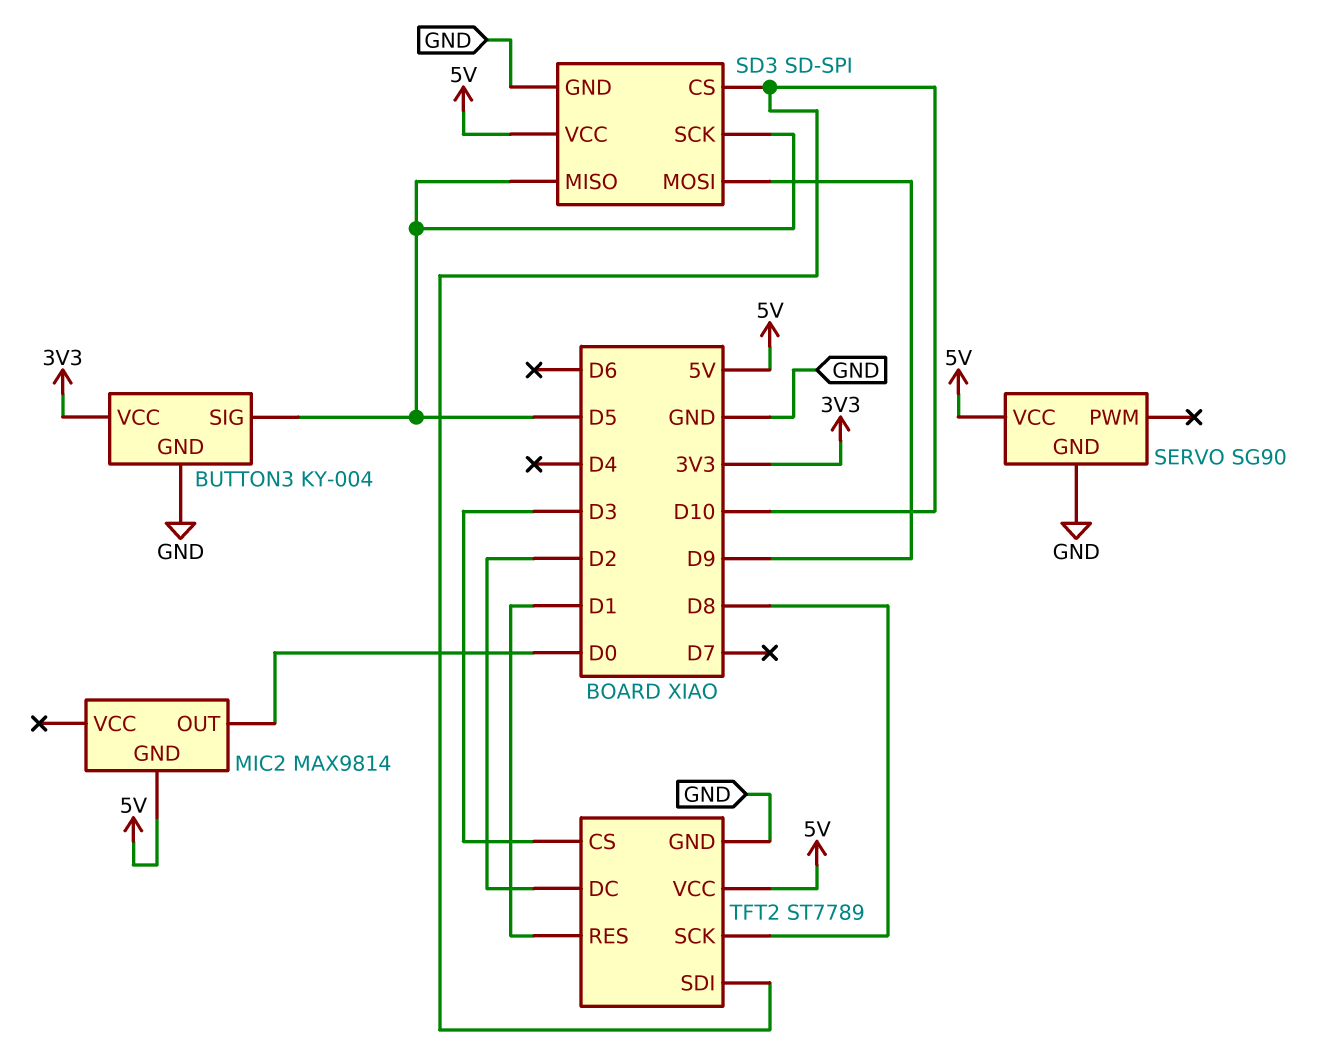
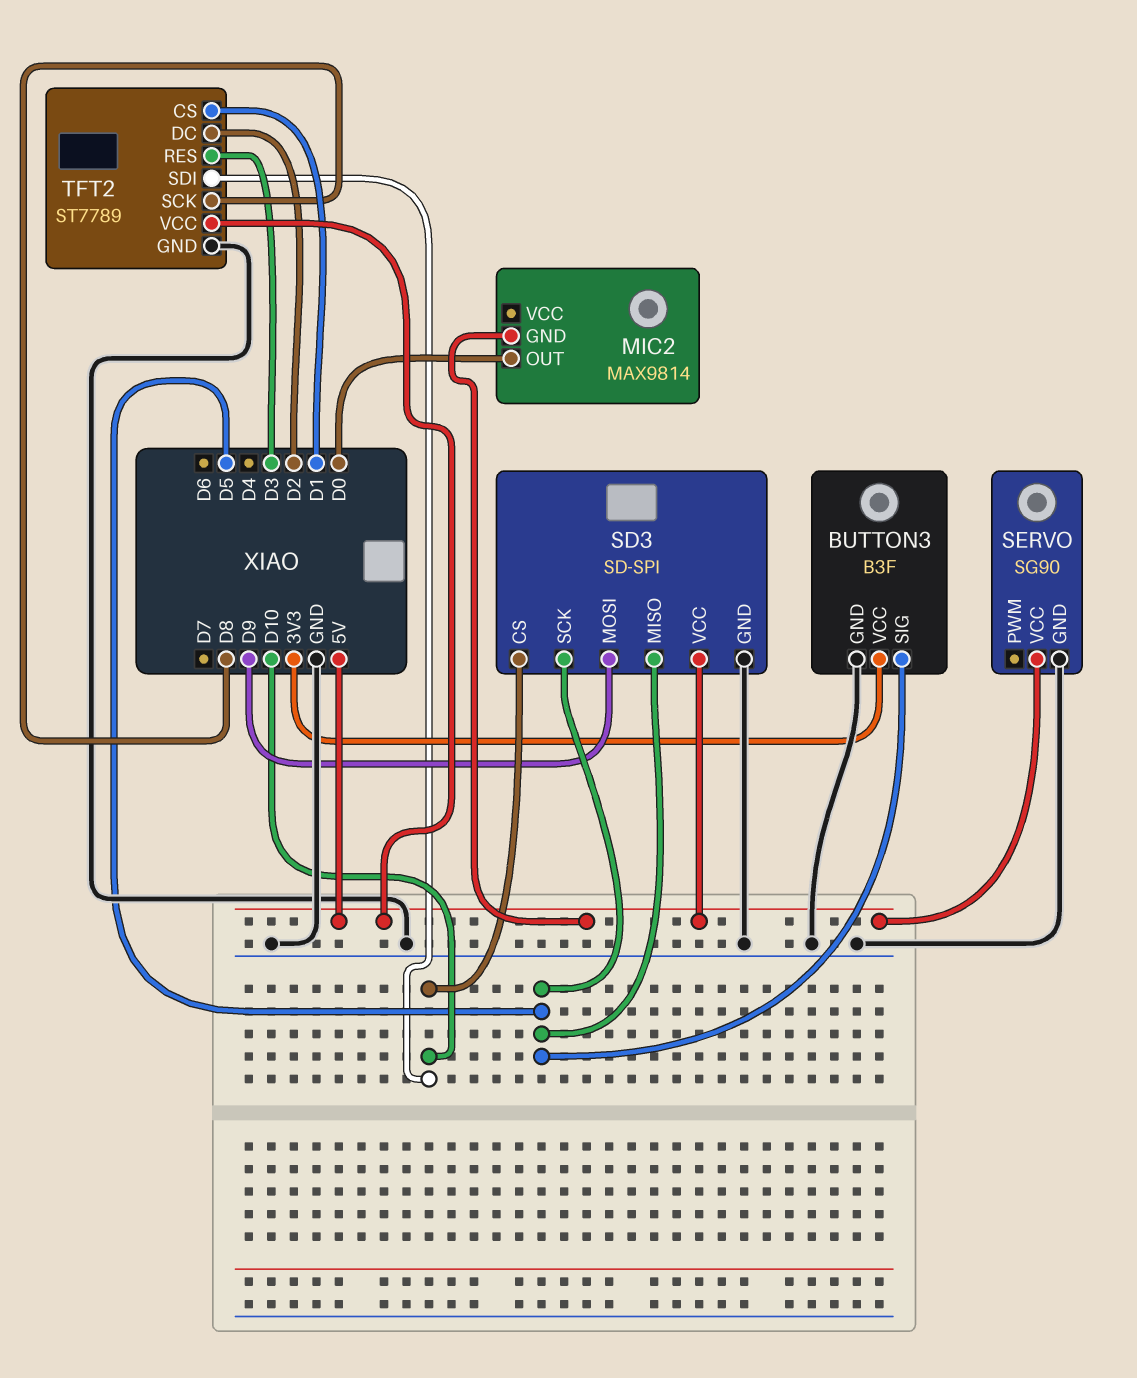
BUTTON3: KY-004 -> B3F
TFT2 pin CS: D3 -> D1
TFT2 pin RES: D1 -> D3

